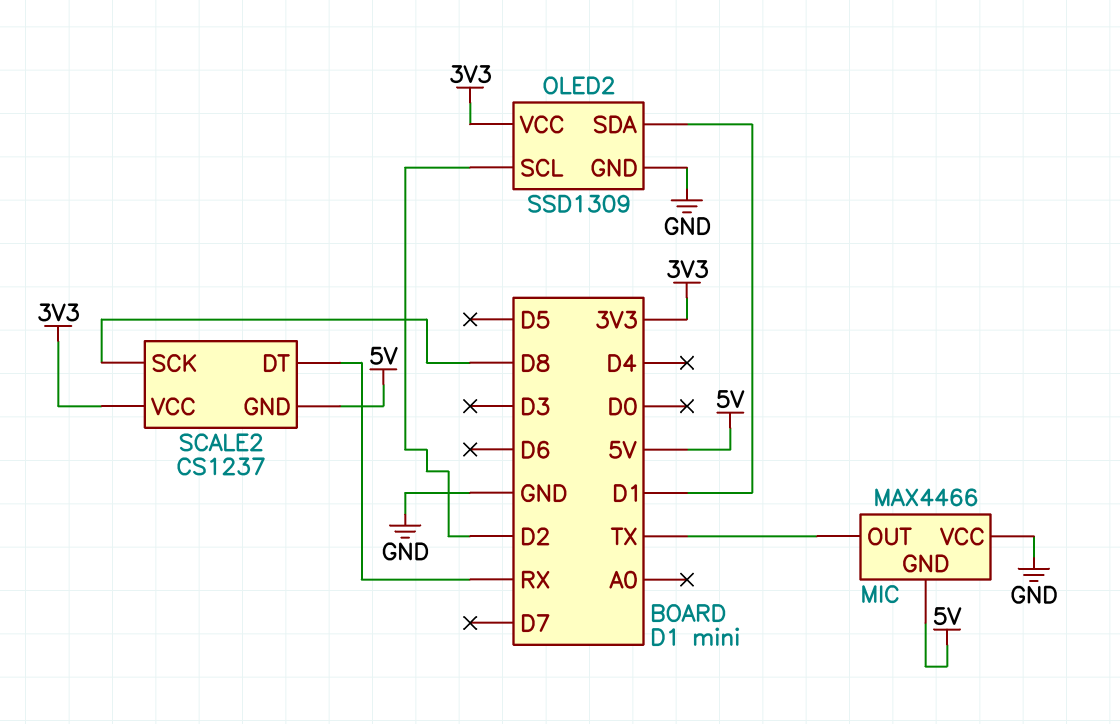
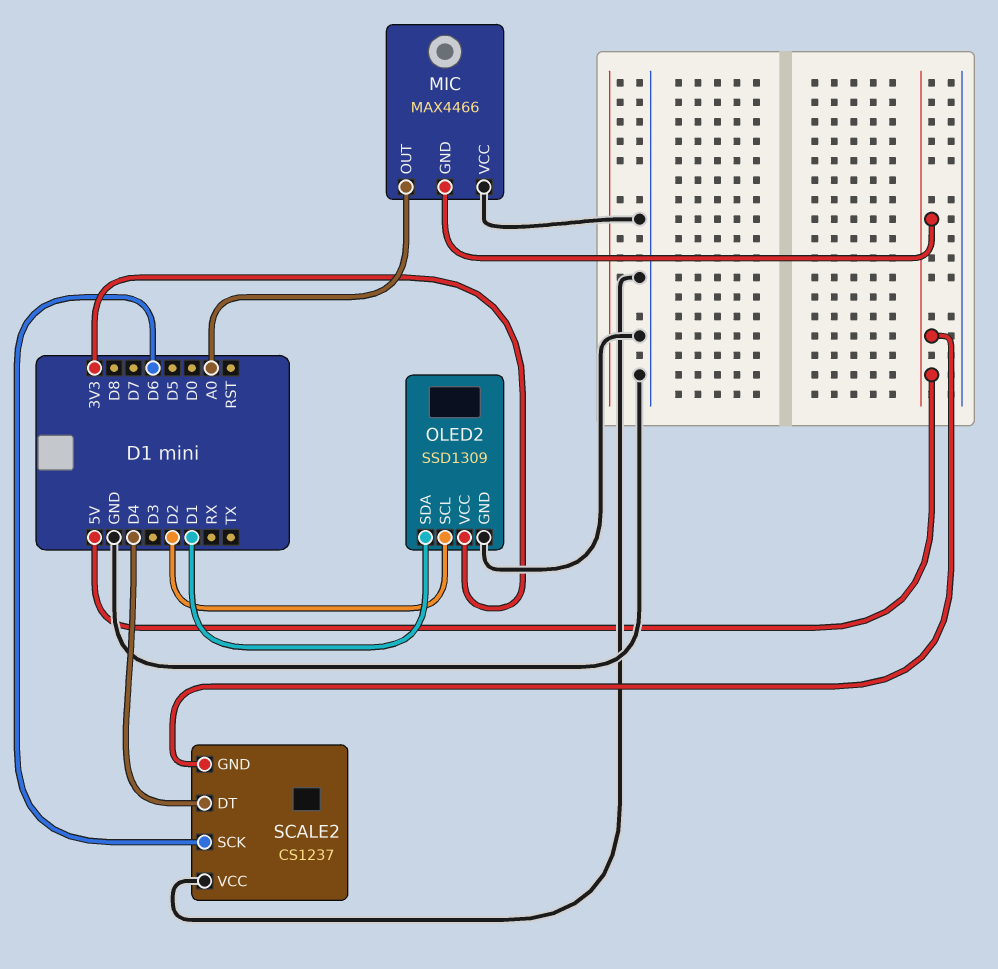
MIC pin OUT: TX -> A0
SCALE2 pin DT: RX -> D4
SCALE2 pin SCK: D8 -> D6
SCALE2 pin VCC: 3V3 -> GND

